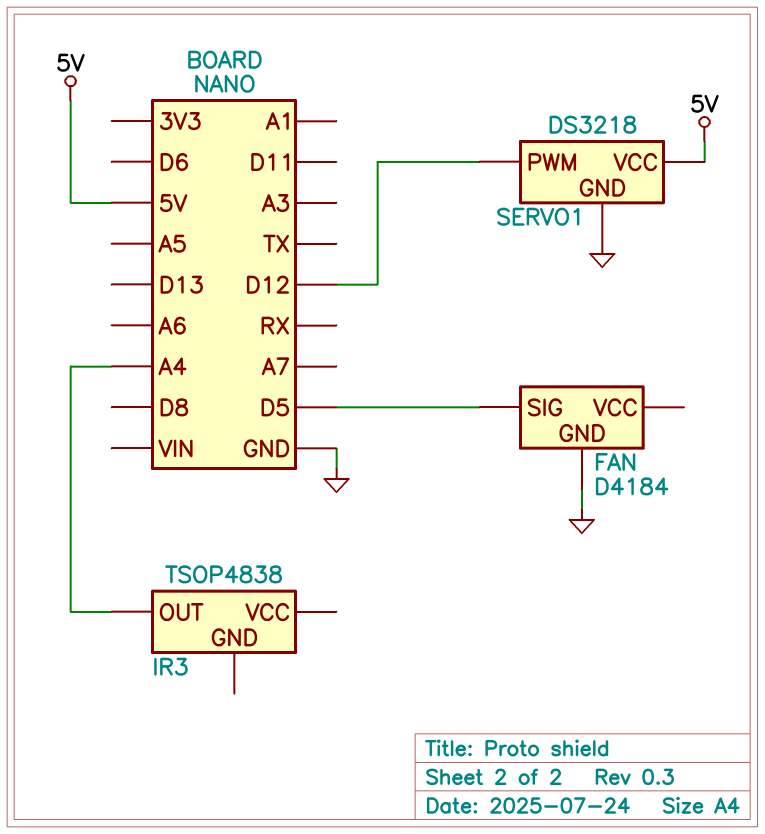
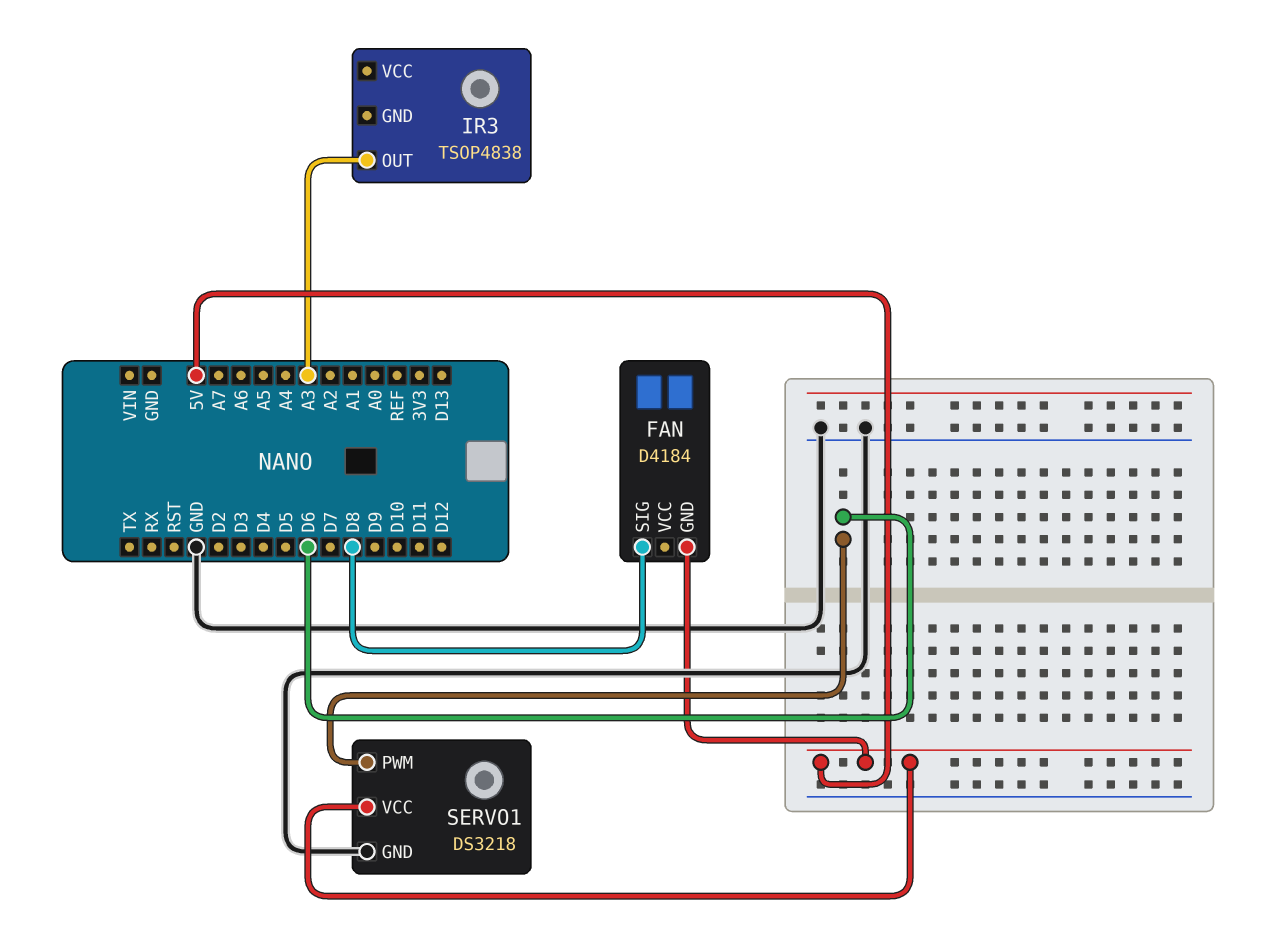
FAN pin GND: GND -> 5V
FAN pin SIG: D5 -> D8
IR3 pin OUT: A4 -> A3
SERVO1 pin PWM: D12 -> D6

